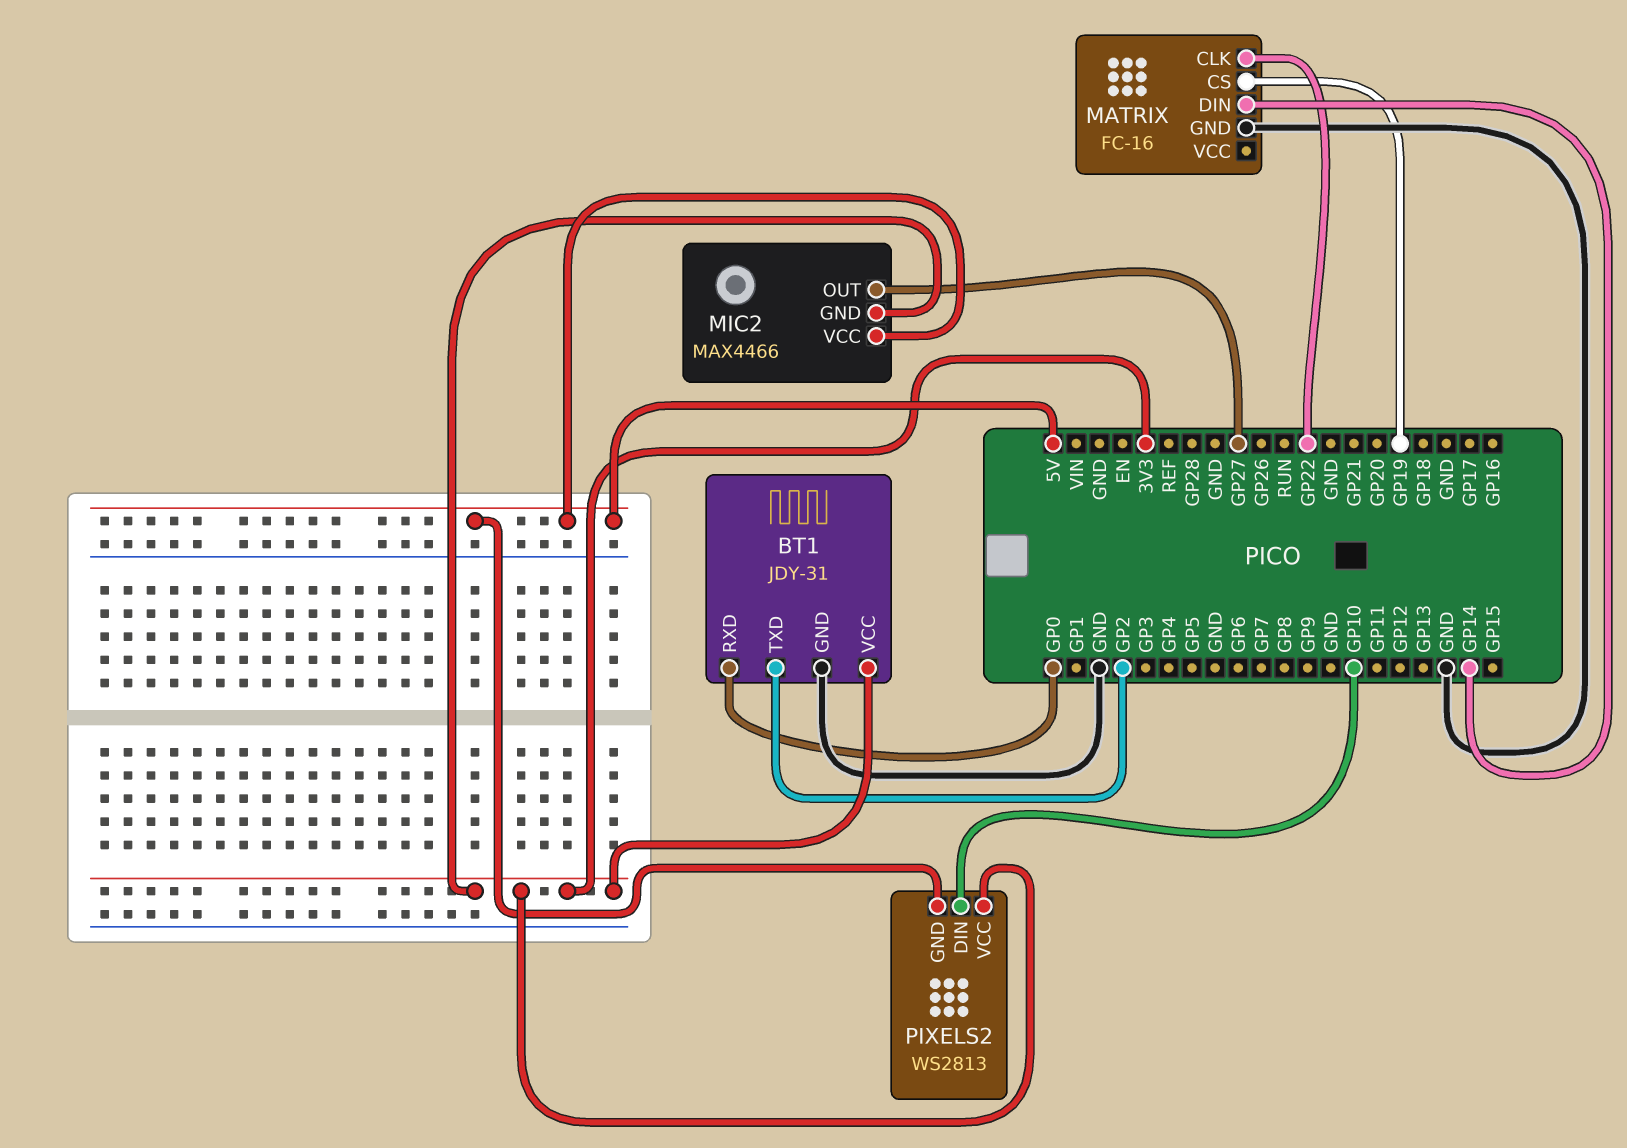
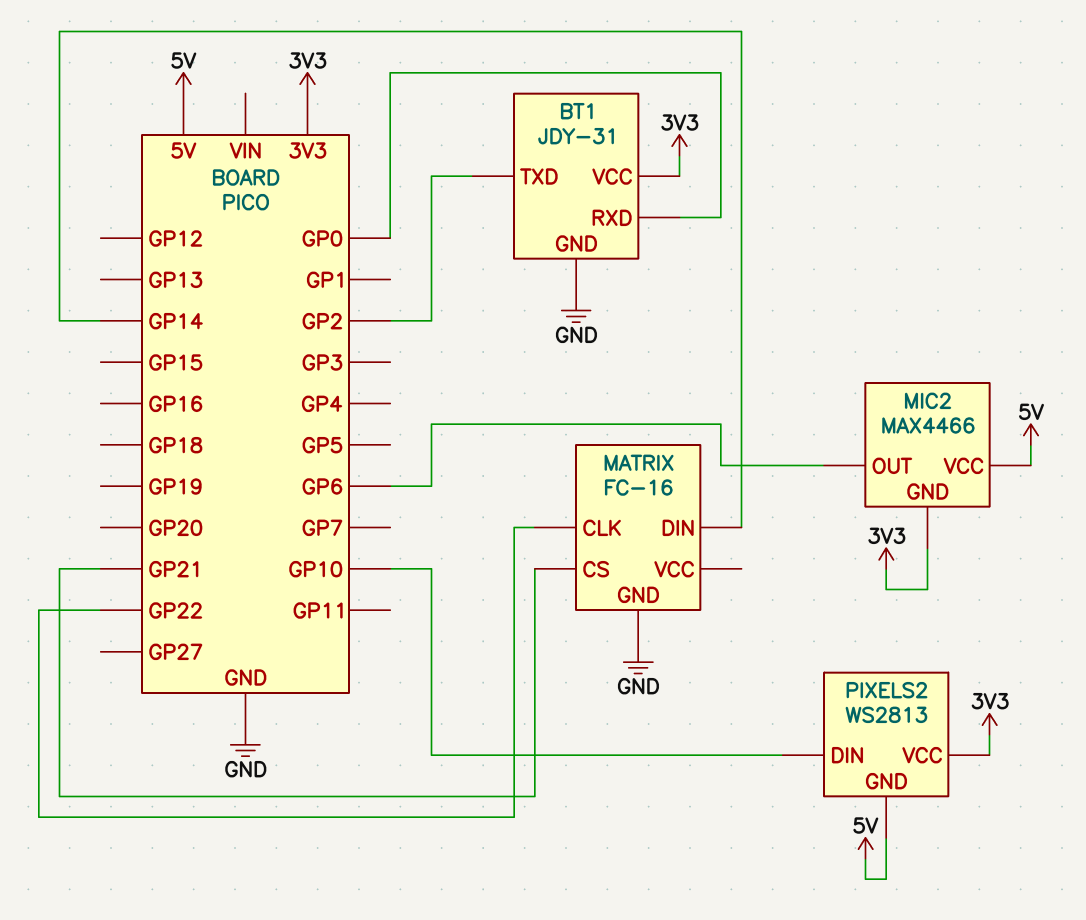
MATRIX pin CS: GP19 -> GP21
MIC2 pin OUT: GP27 -> GP6

